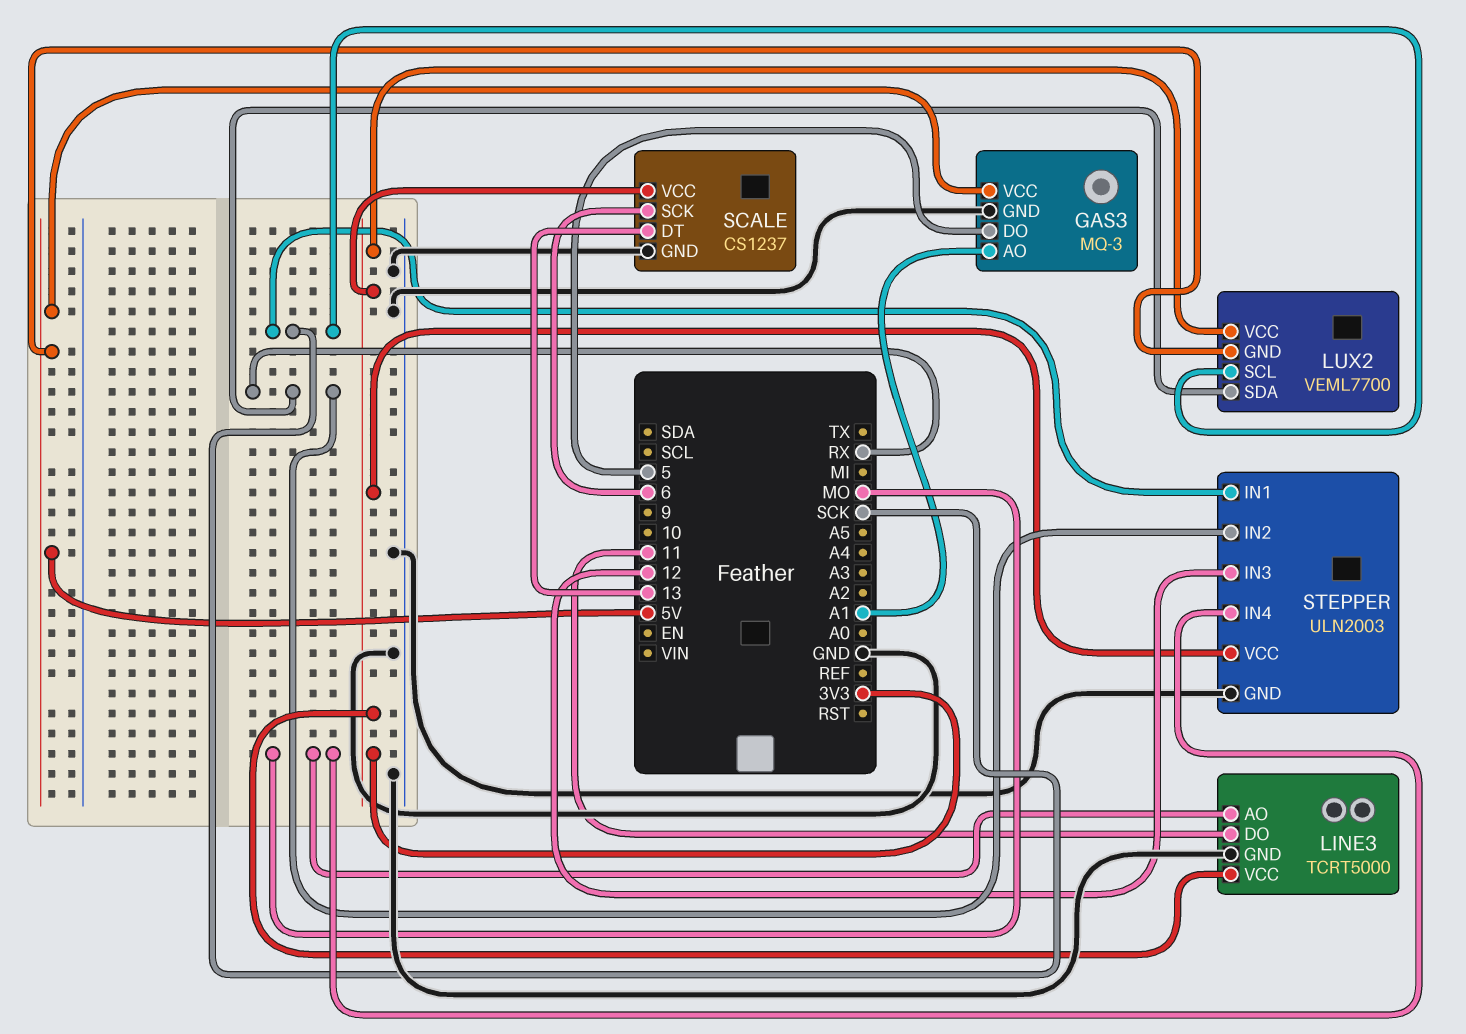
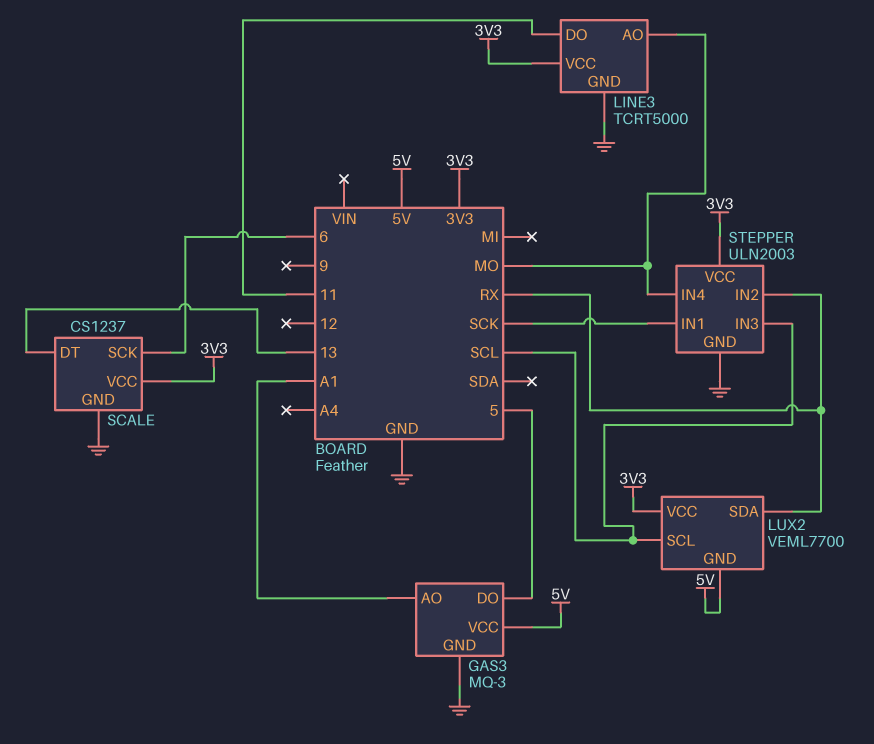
LUX2 pin SCL: SCK -> SCL
STEPPER pin IN3: 12 -> SCL

